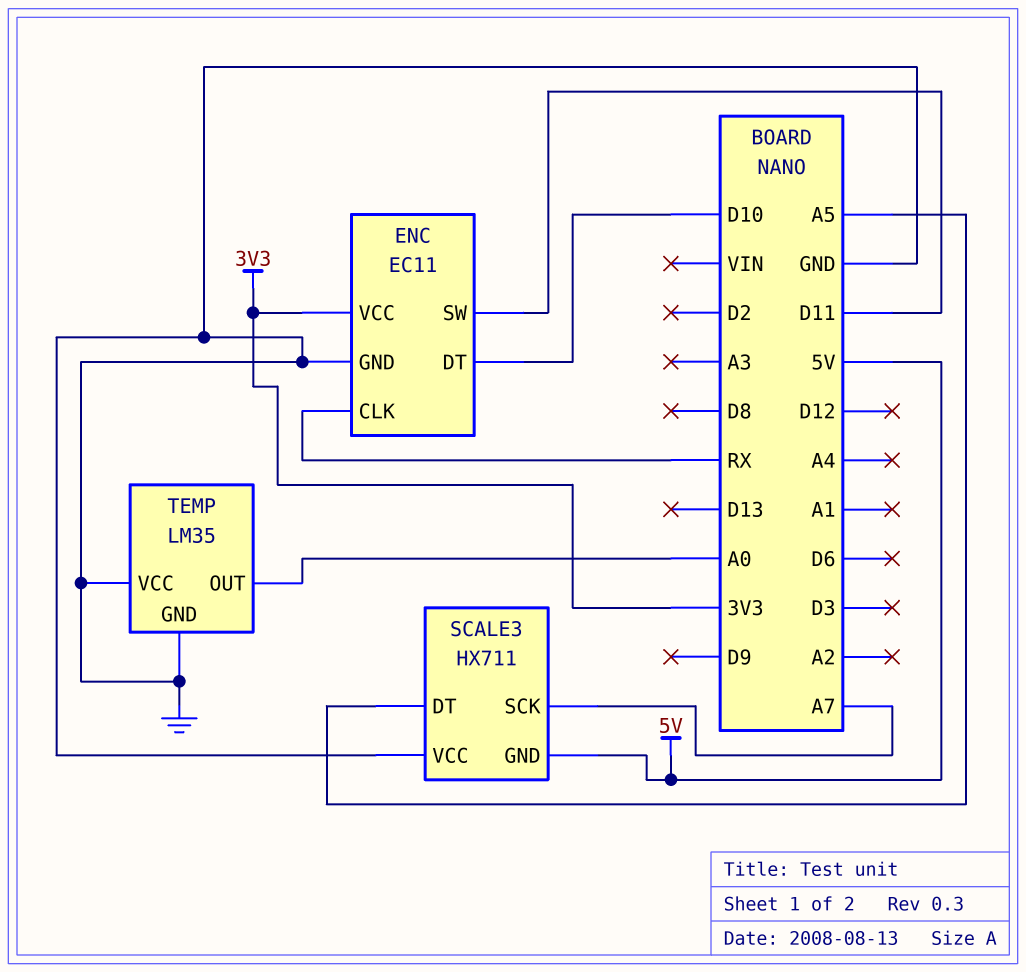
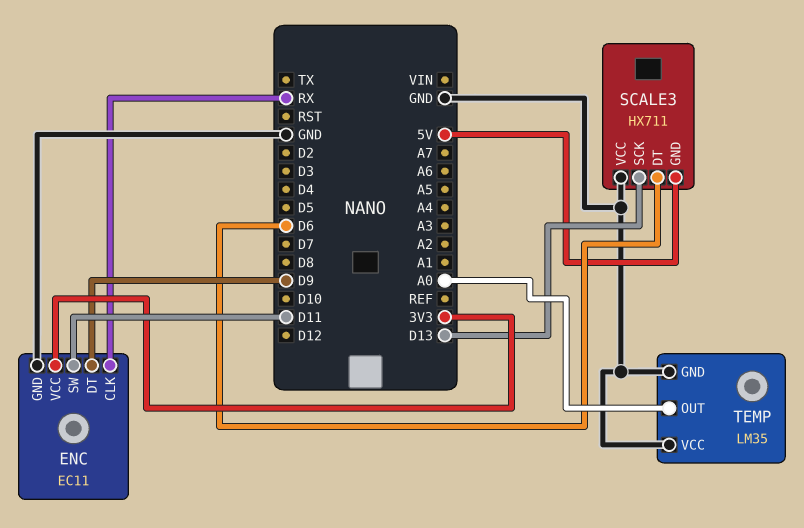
ENC pin DT: D10 -> D9
SCALE3 pin DT: A5 -> D6
SCALE3 pin SCK: A7 -> D13

